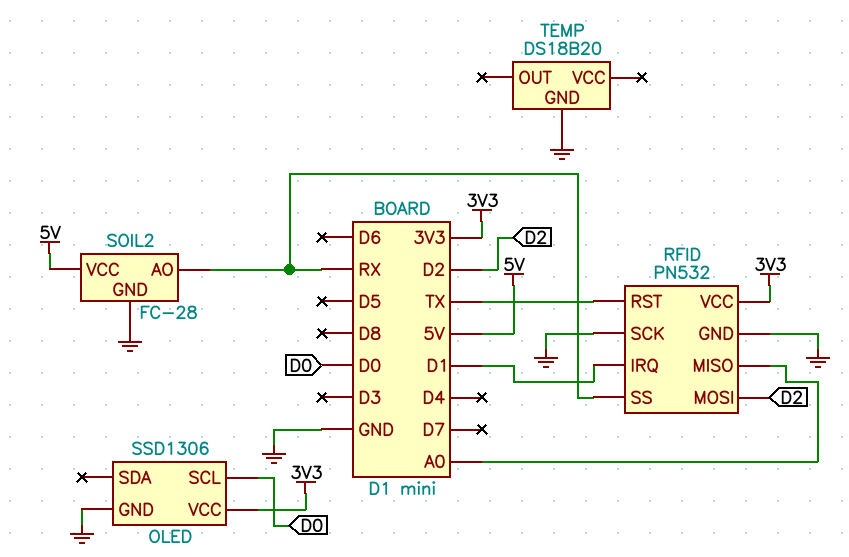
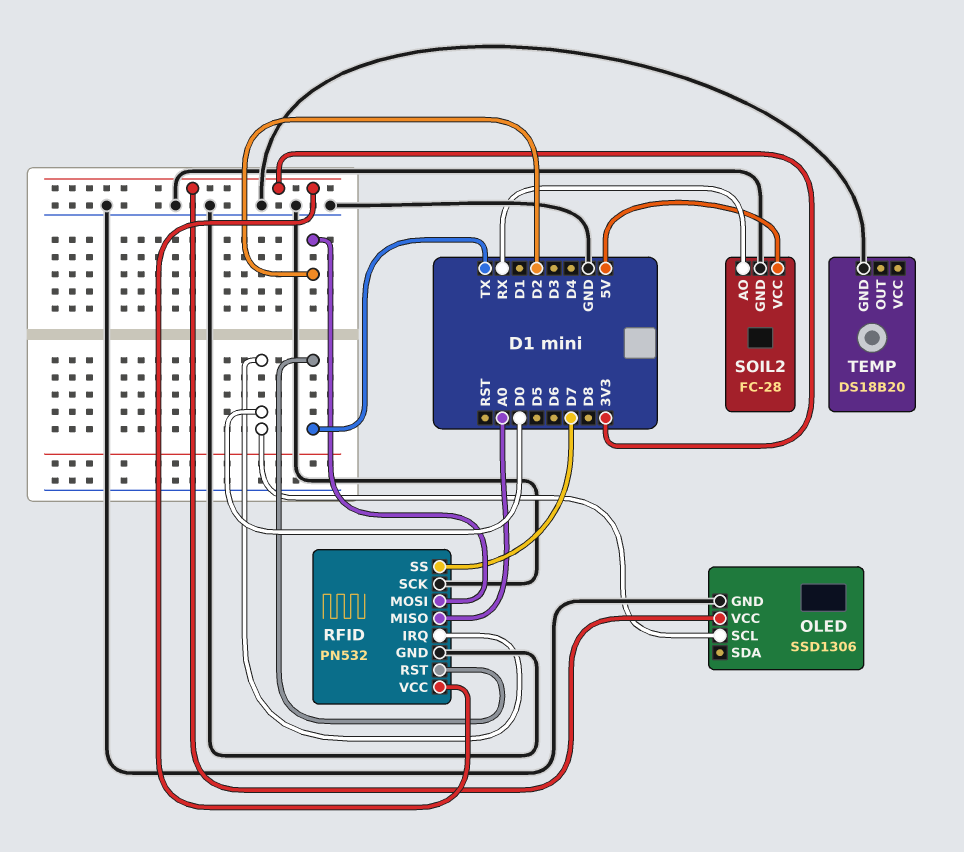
RFID pin IRQ: D1 -> D0
RFID pin SS: RX -> D7

